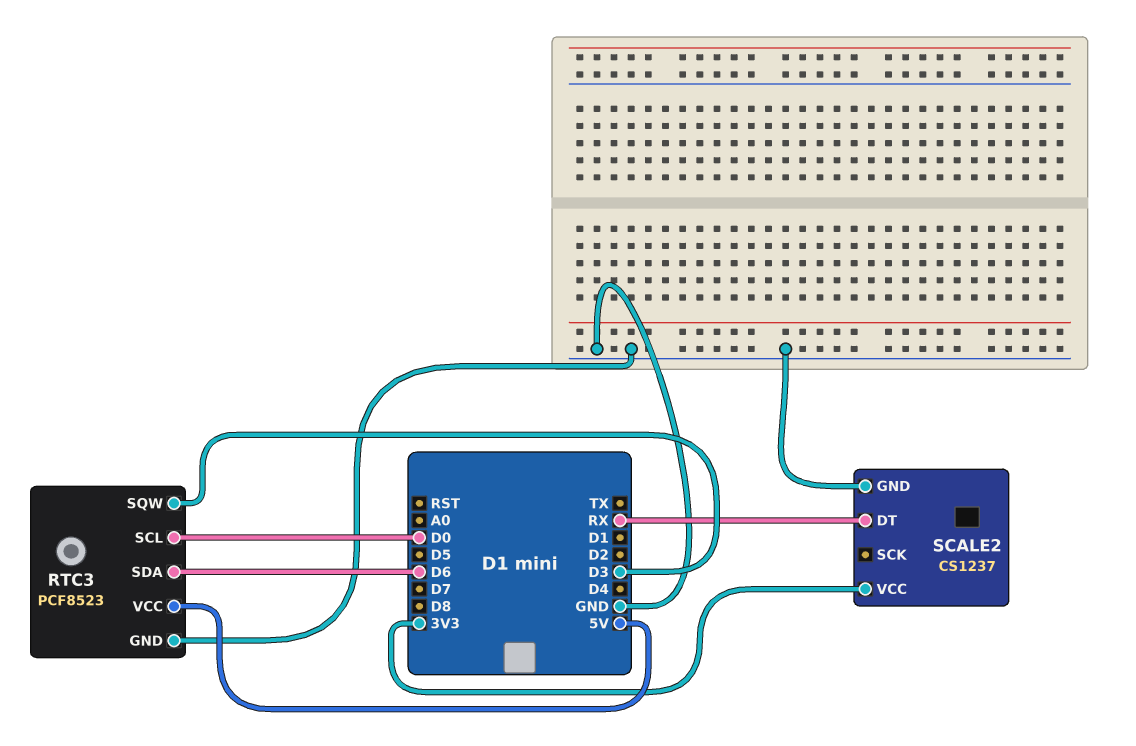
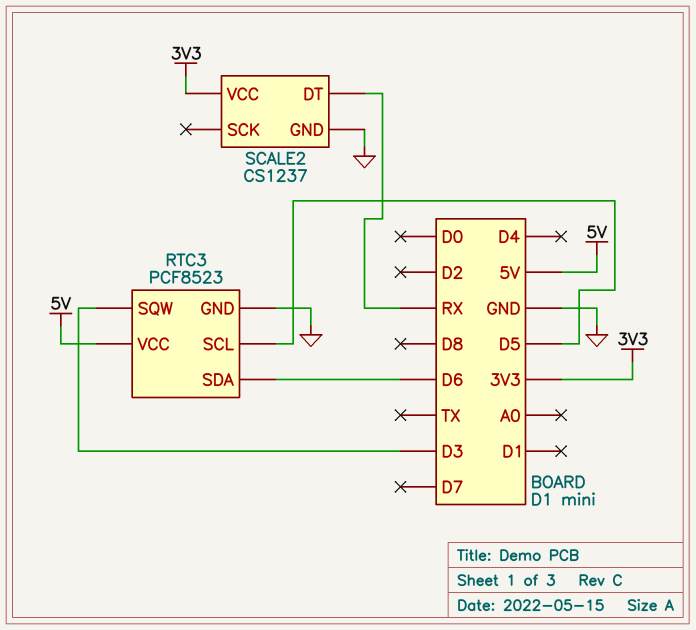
RTC3 pin SCL: D0 -> D5

